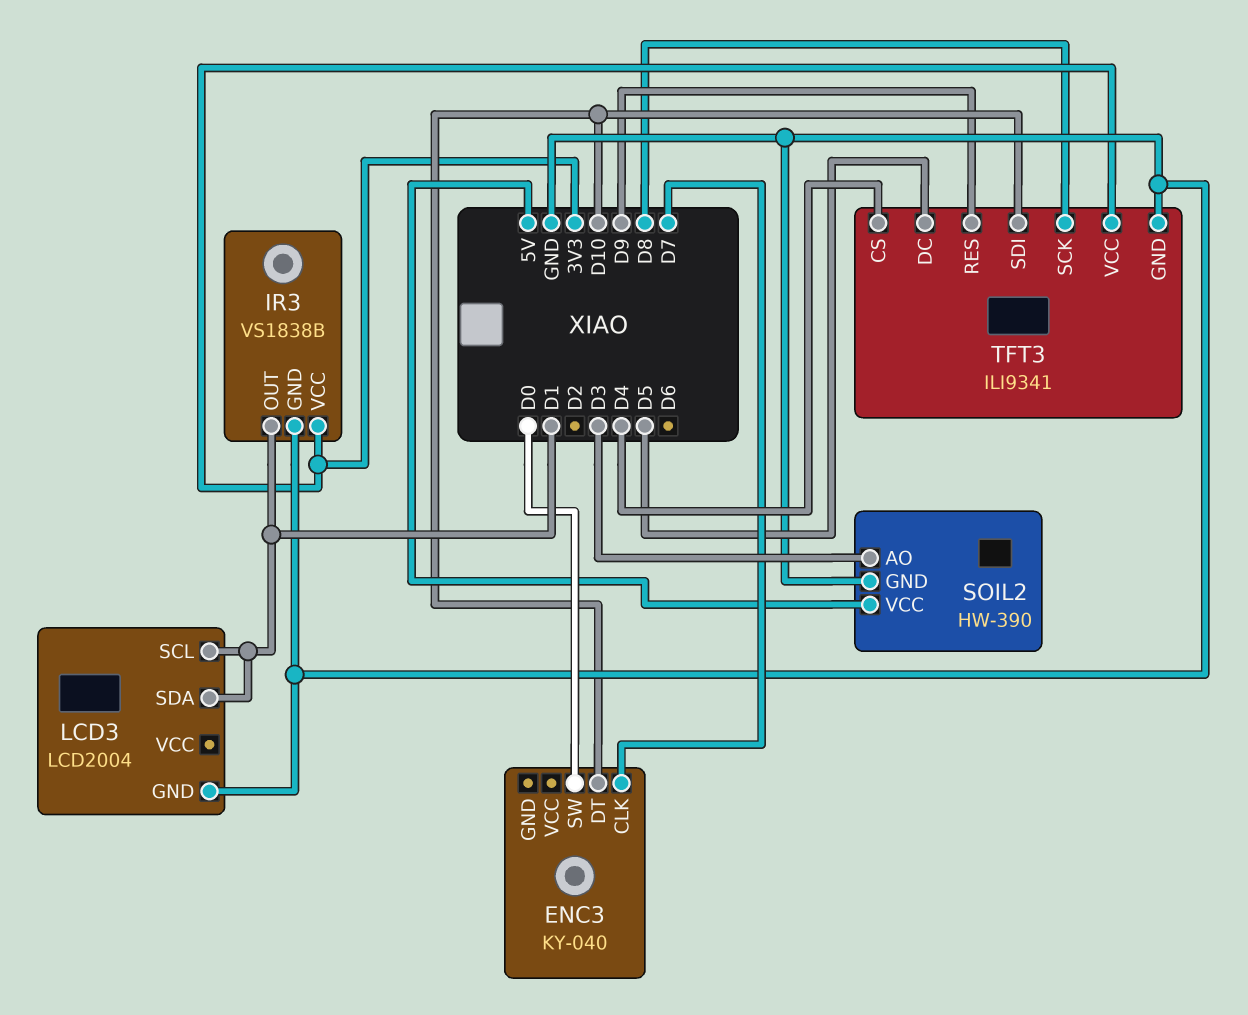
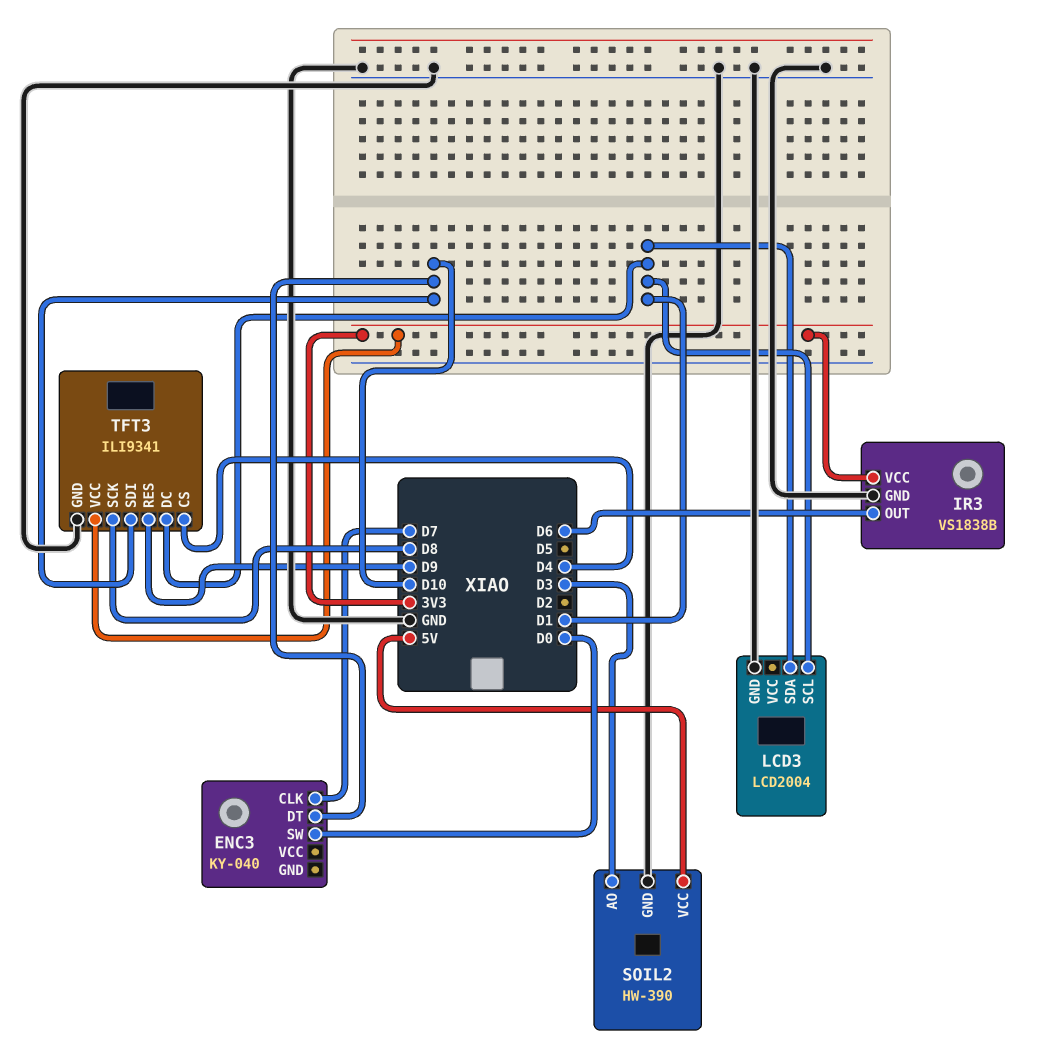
IR3 pin OUT: D1 -> D6
TFT3 pin DC: D5 -> D1

